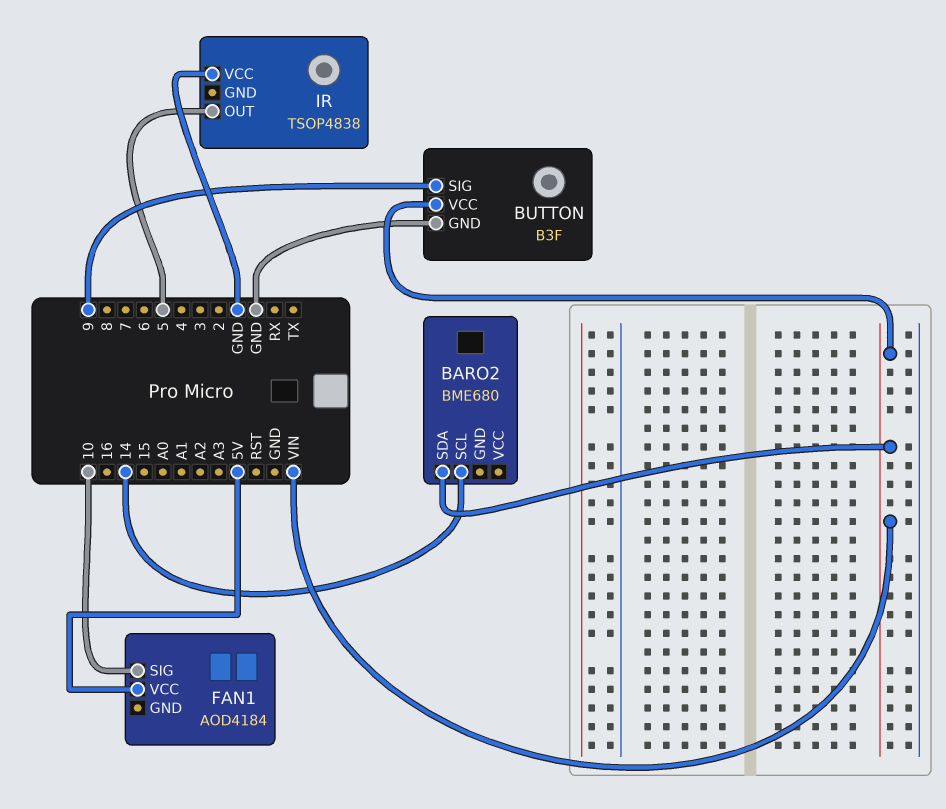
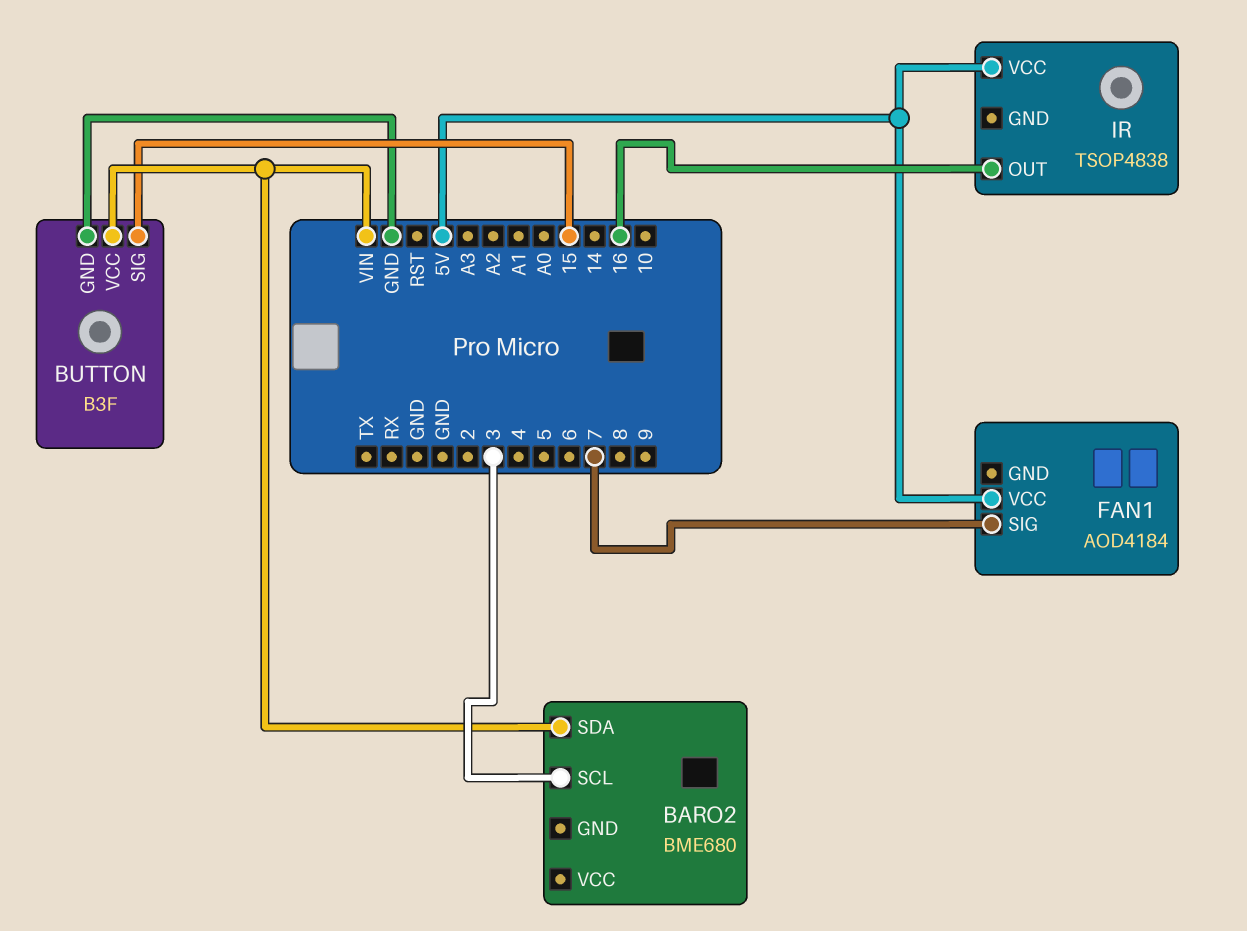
BARO2 pin SCL: 14 -> 3
BUTTON pin SIG: 9 -> 15
FAN1 pin SIG: 10 -> 7
IR pin OUT: 5 -> 16
IR pin VCC: GND -> 5V

